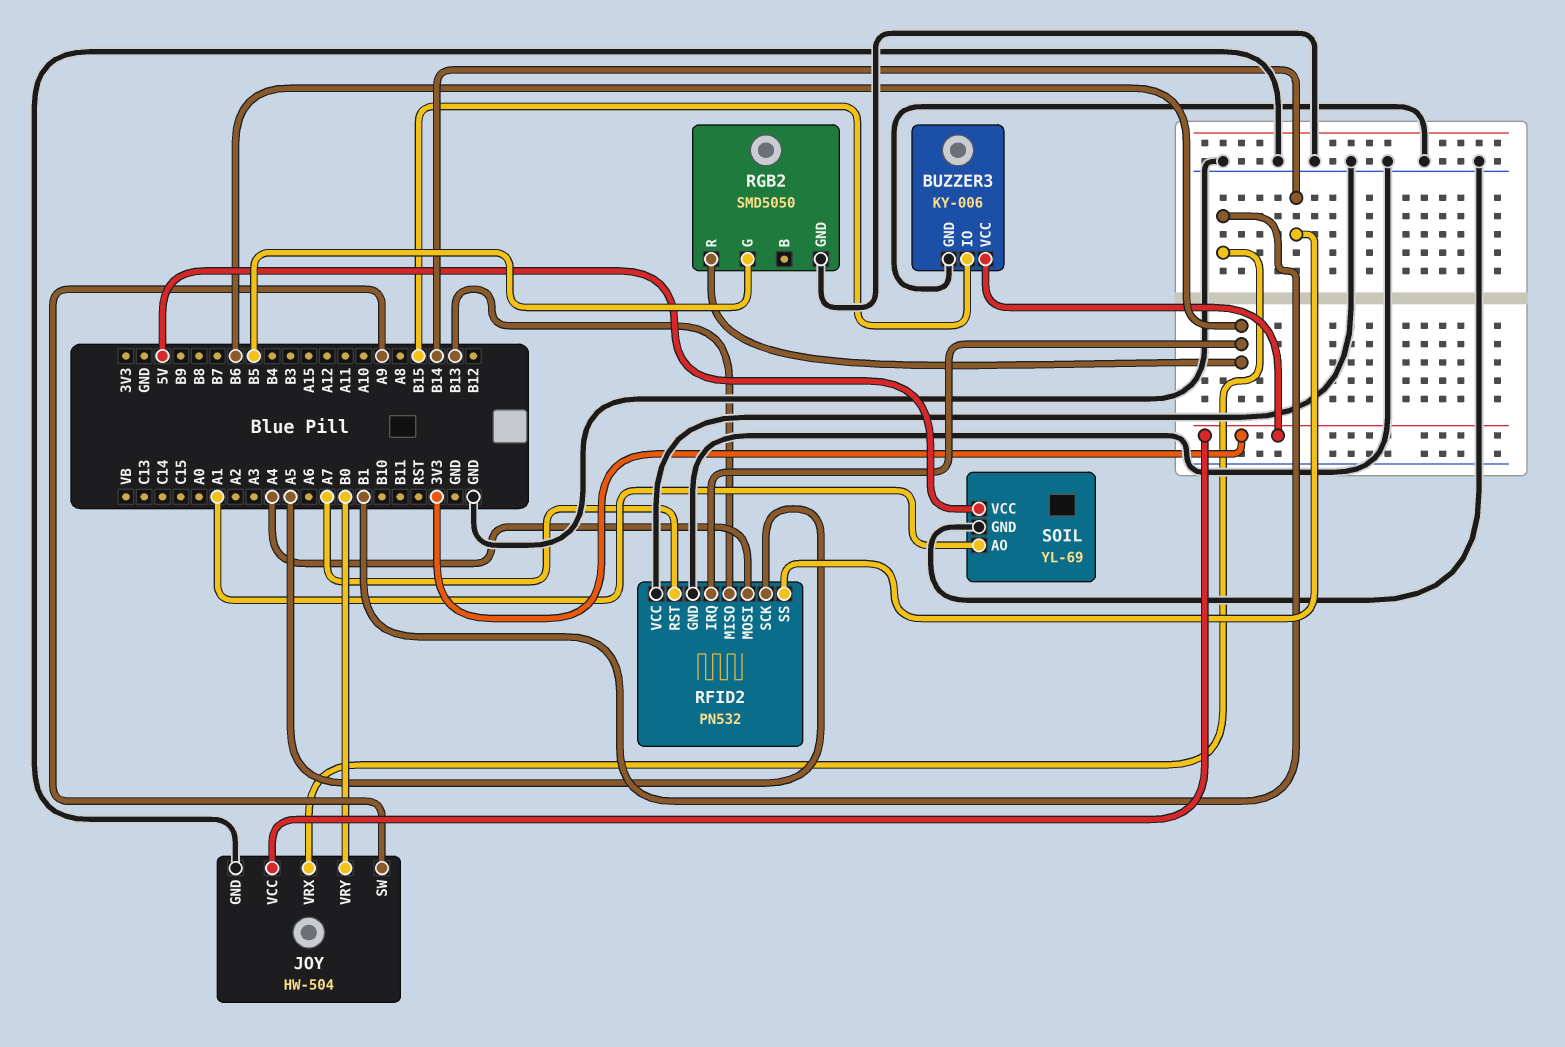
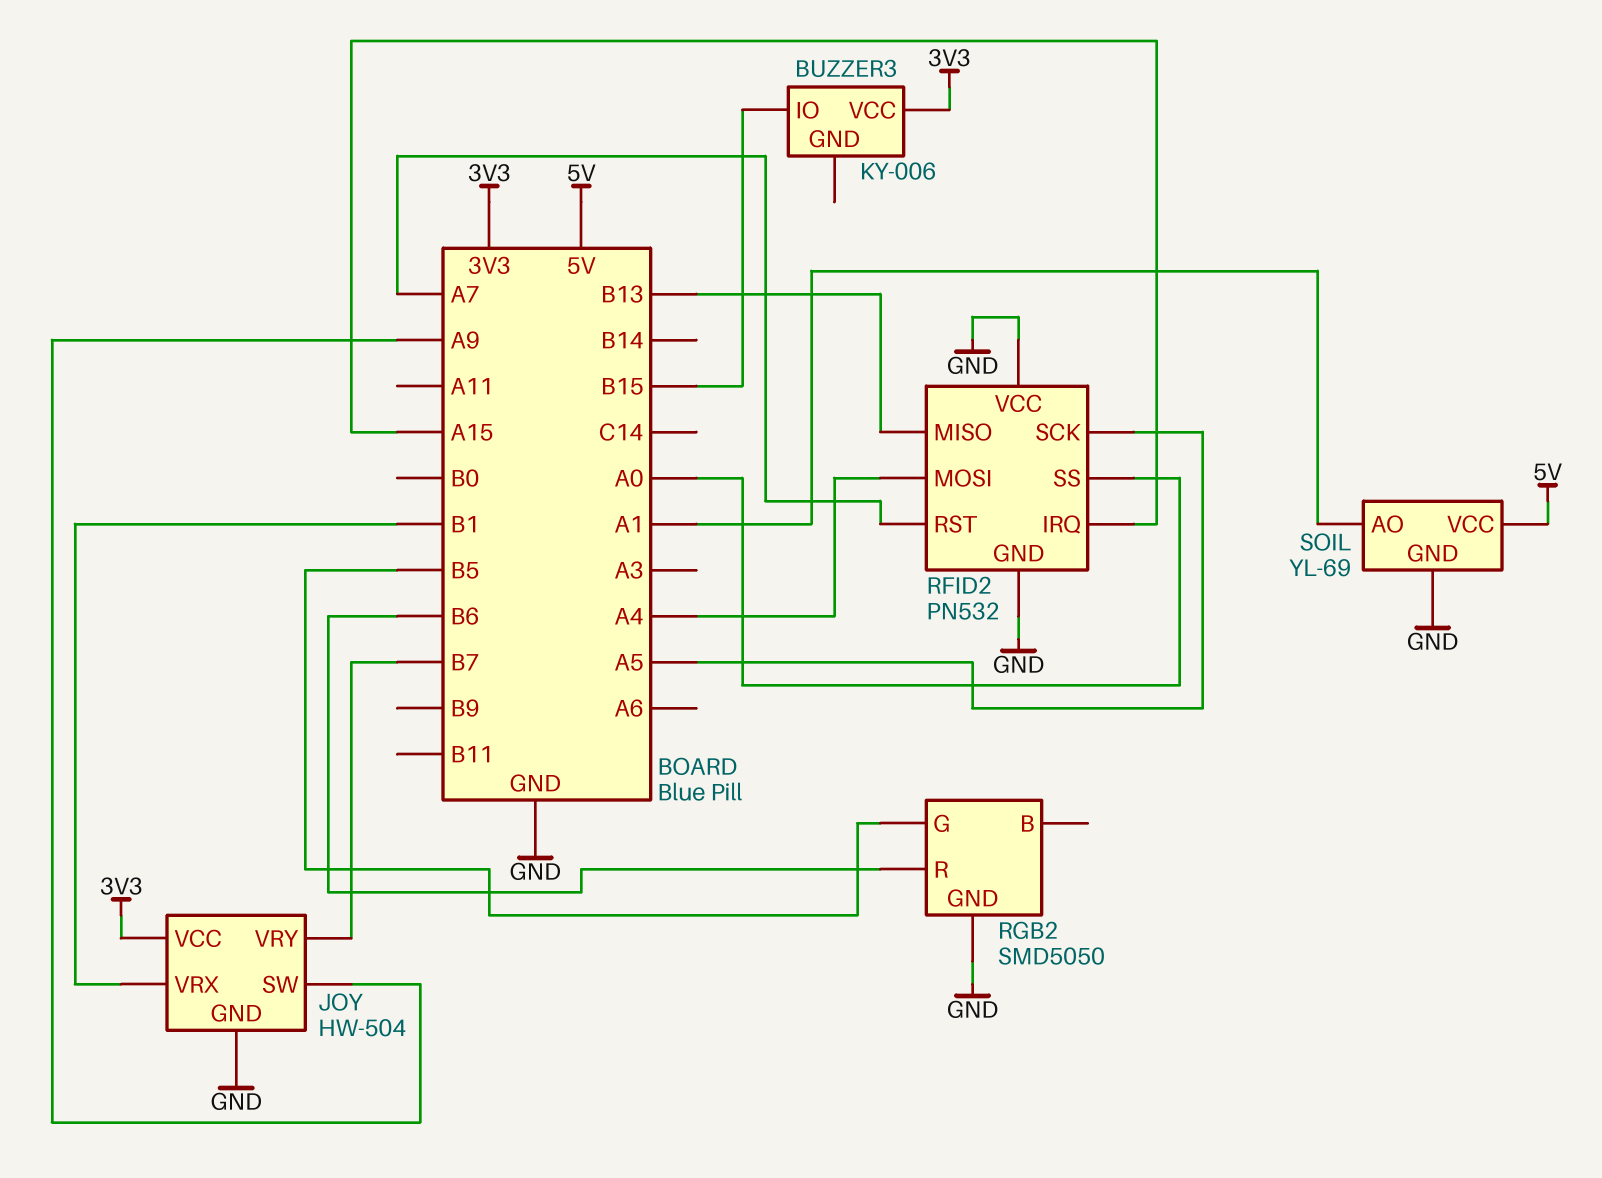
BUZZER3 pin GND: GND -> none
JOY pin VRY: B0 -> B7
RFID2 pin IRQ: B6 -> A15
RFID2 pin SS: B14 -> A0

